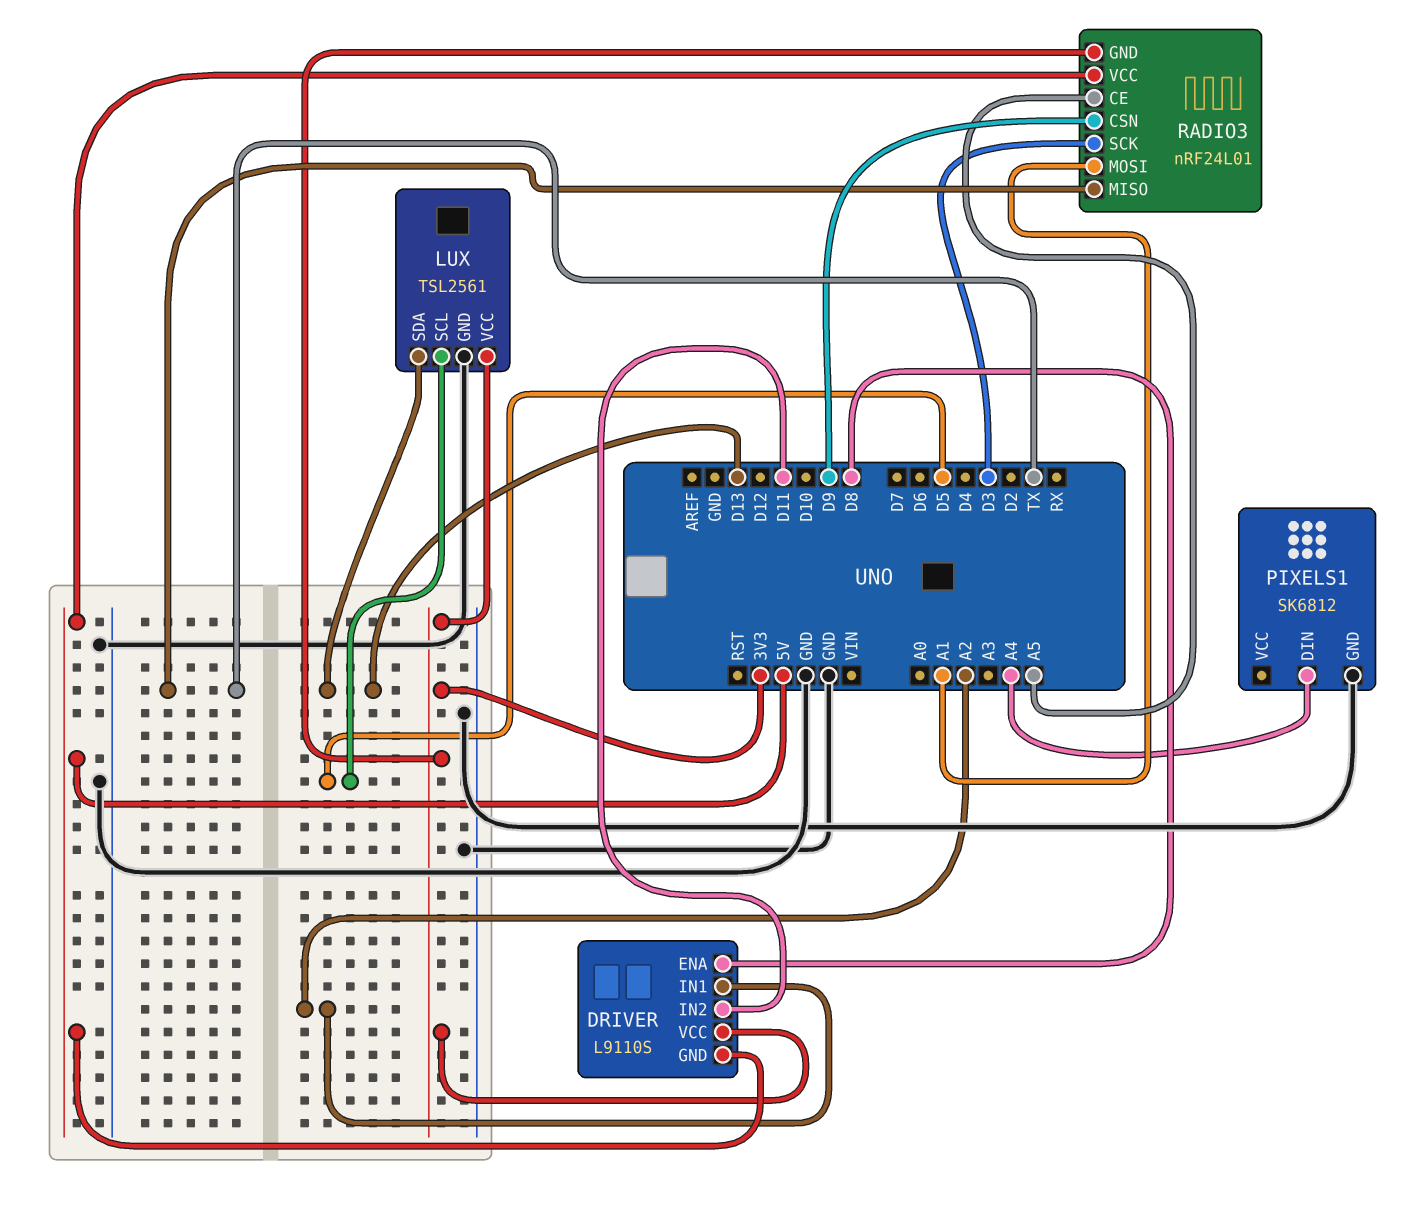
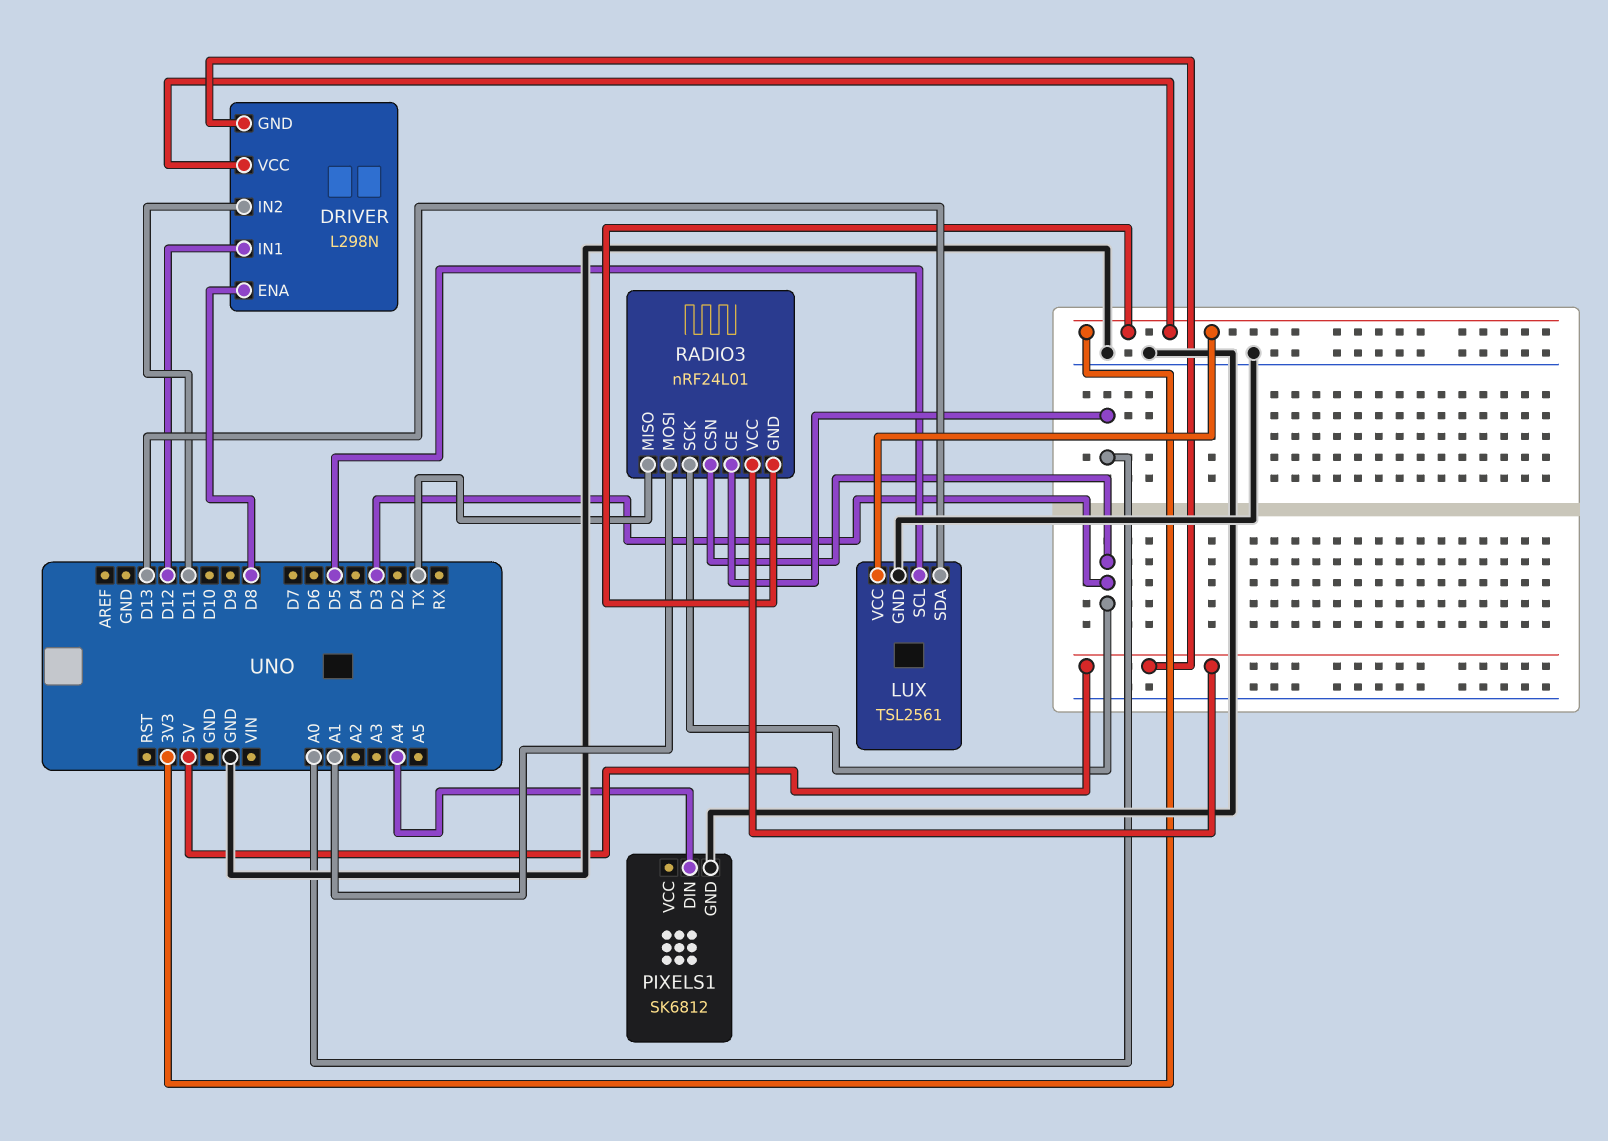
DRIVER: L9110S -> L298N
DRIVER pin IN1: A2 -> D12
RADIO3 pin CE: A5 -> A0
RADIO3 pin CSN: D9 -> D3

